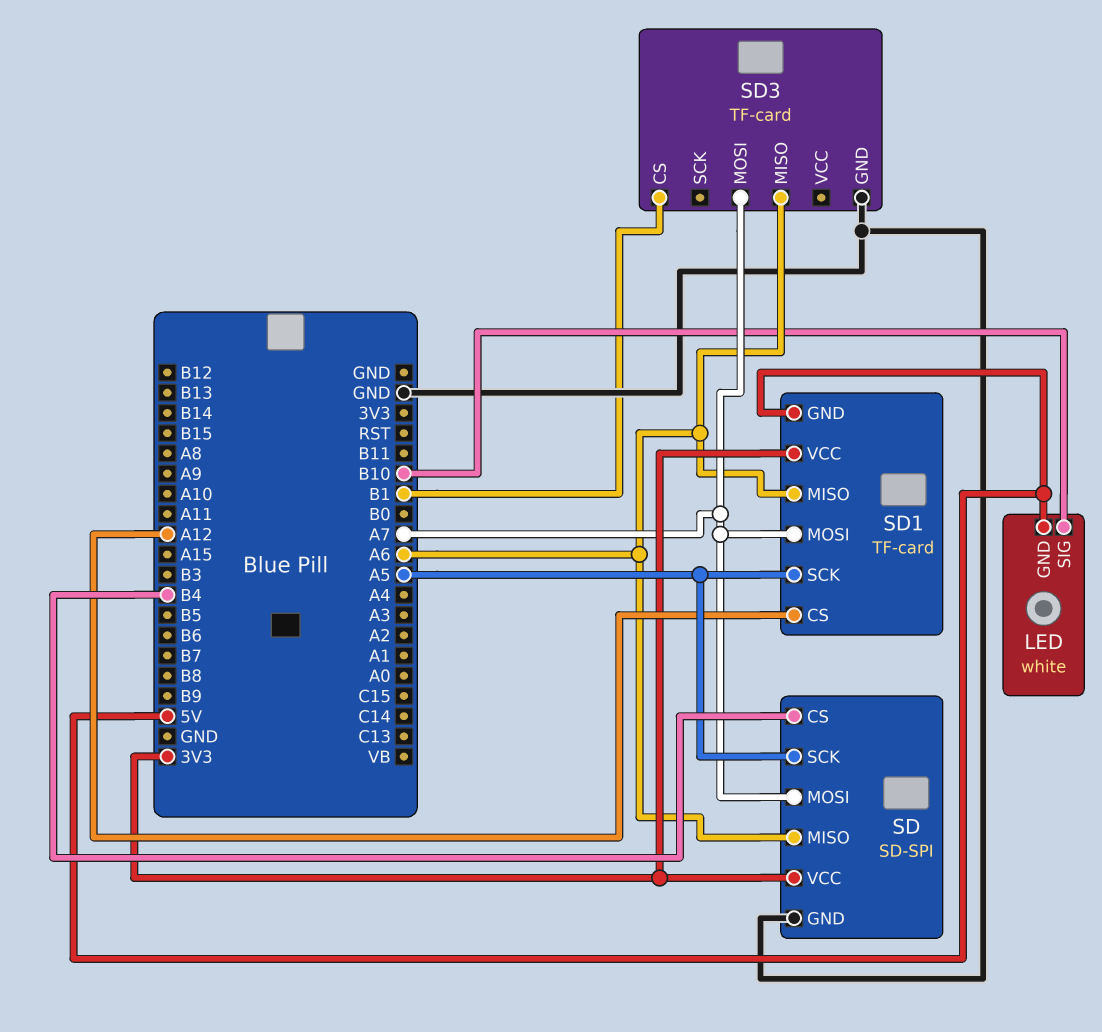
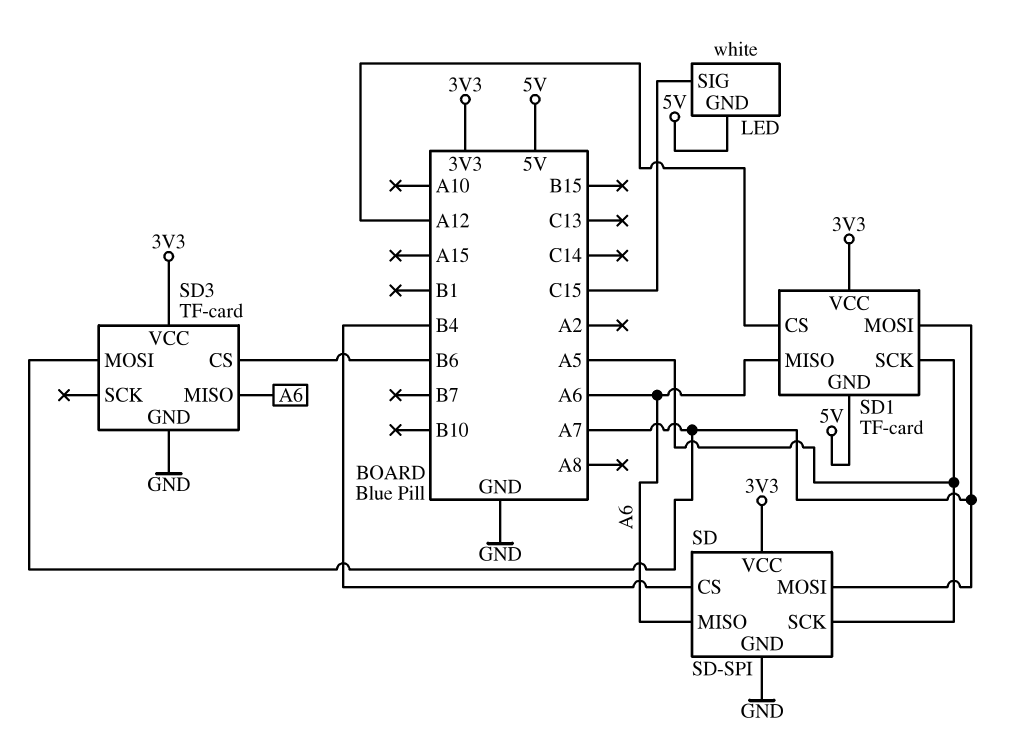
LED pin SIG: B10 -> C15
SD3 pin CS: B1 -> B6
SD3 pin VCC: none -> 3V3

